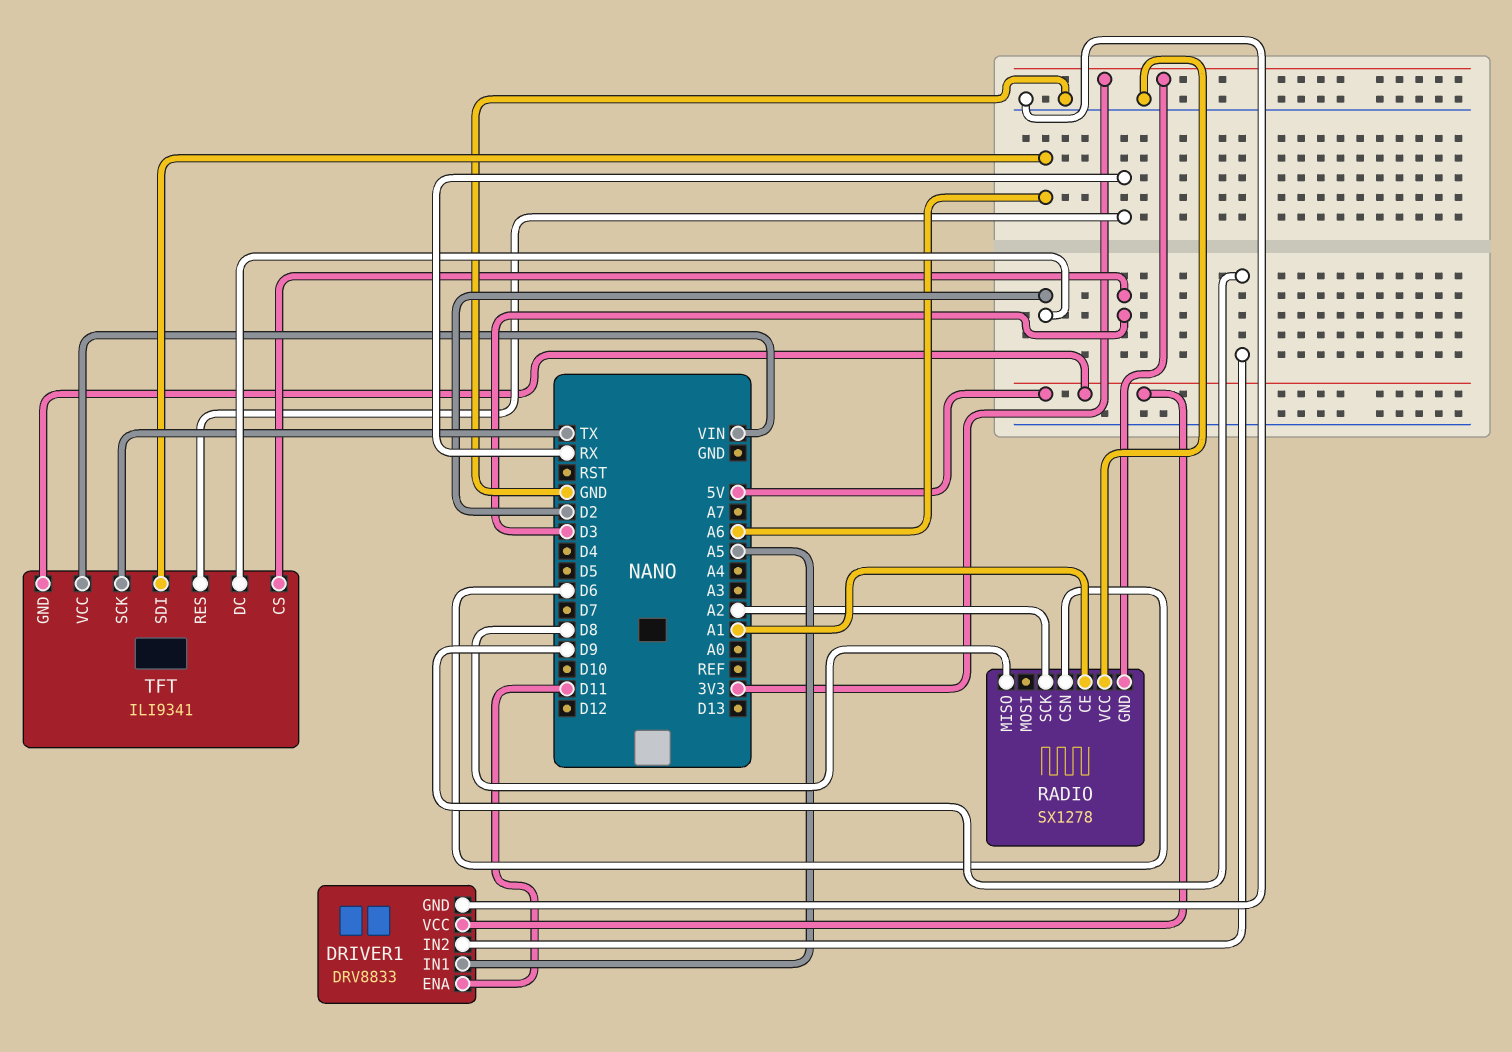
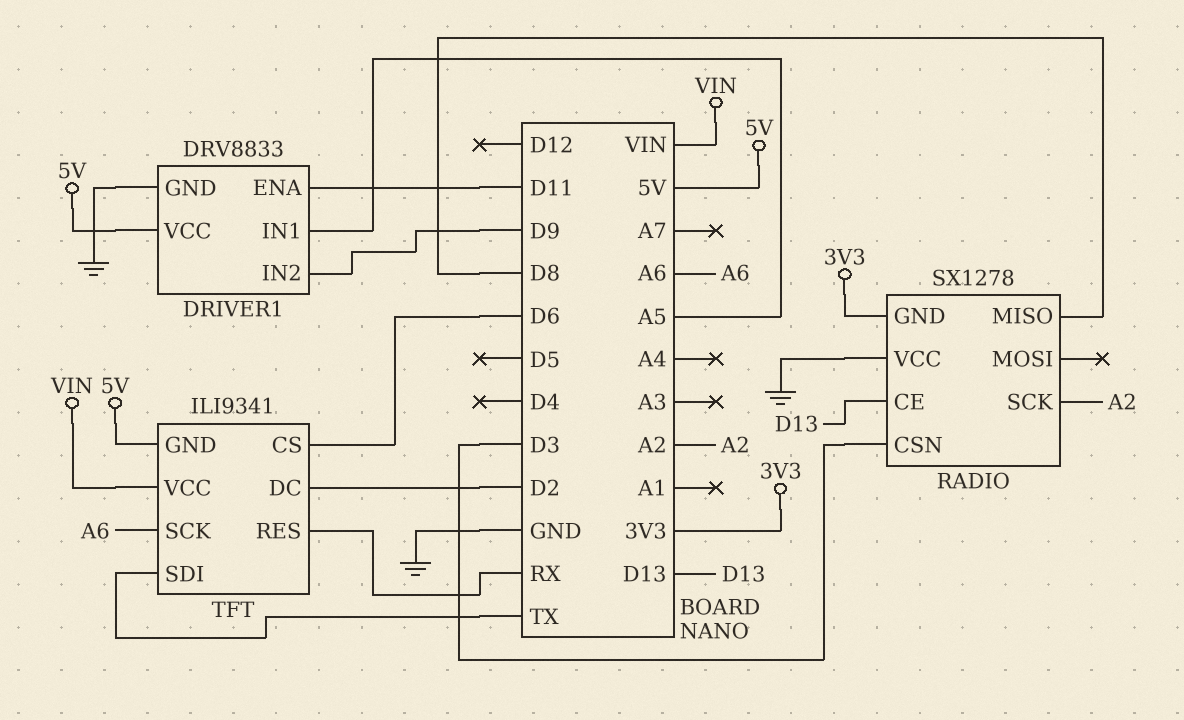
RADIO pin CE: A1 -> D13
RADIO pin CSN: D6 -> D3
TFT pin CS: D3 -> D6
TFT pin SCK: TX -> A6
TFT pin SDI: A6 -> TX

